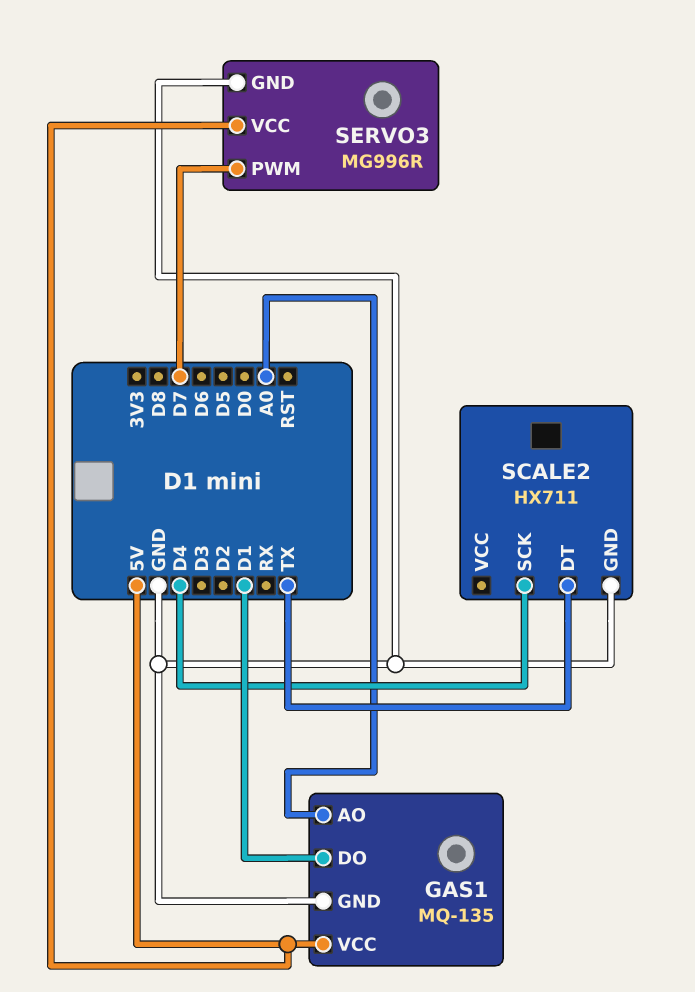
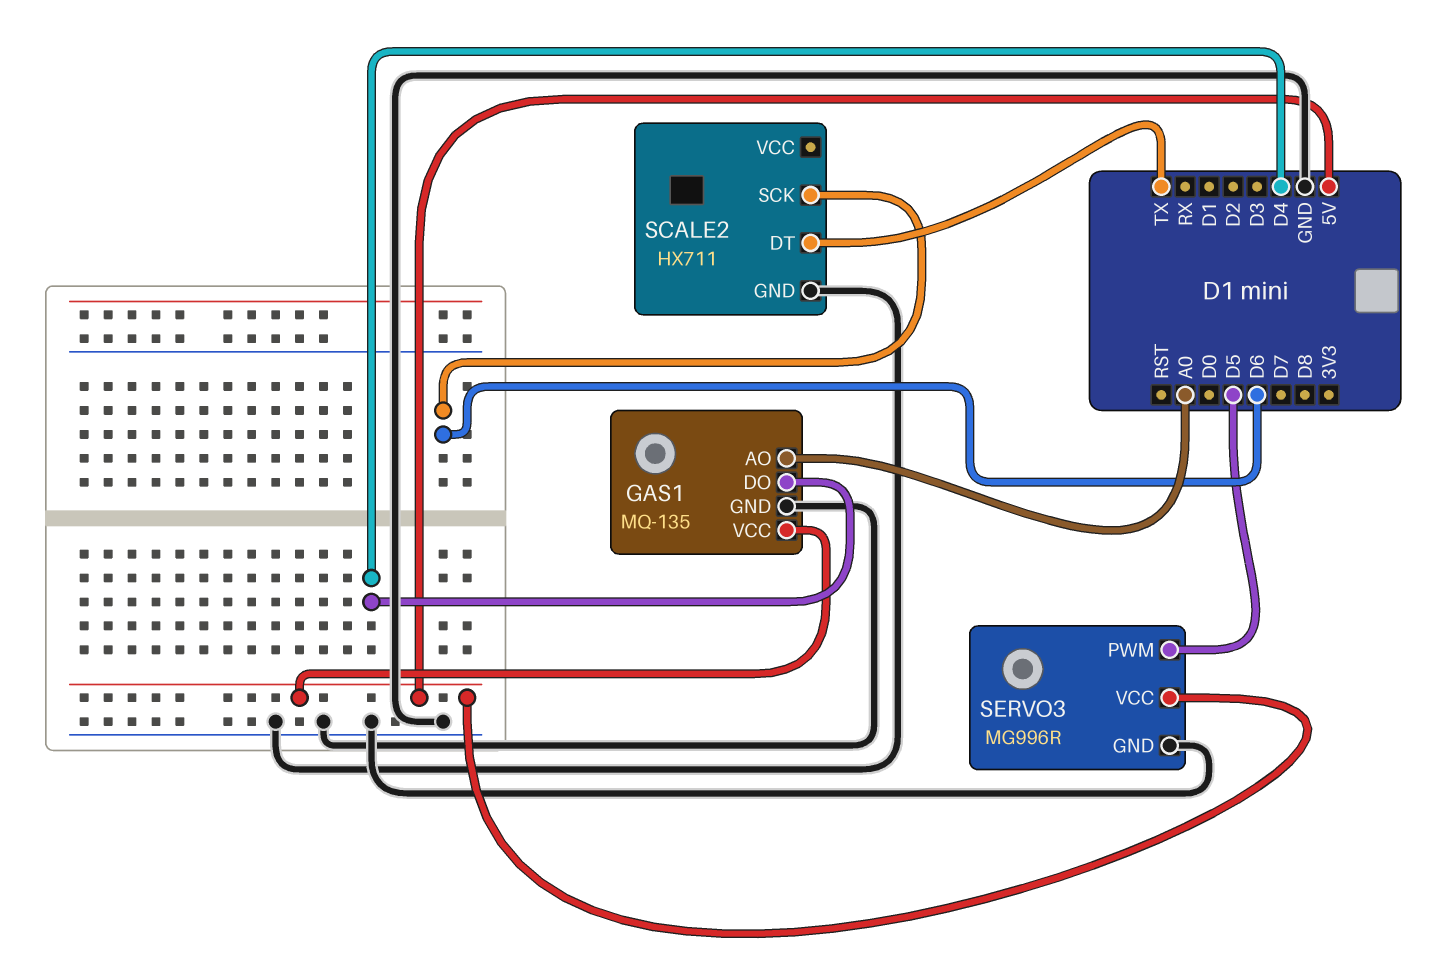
GAS1 pin DO: D1 -> D4
SCALE2 pin SCK: D4 -> D6
SERVO3 pin PWM: D7 -> D5

